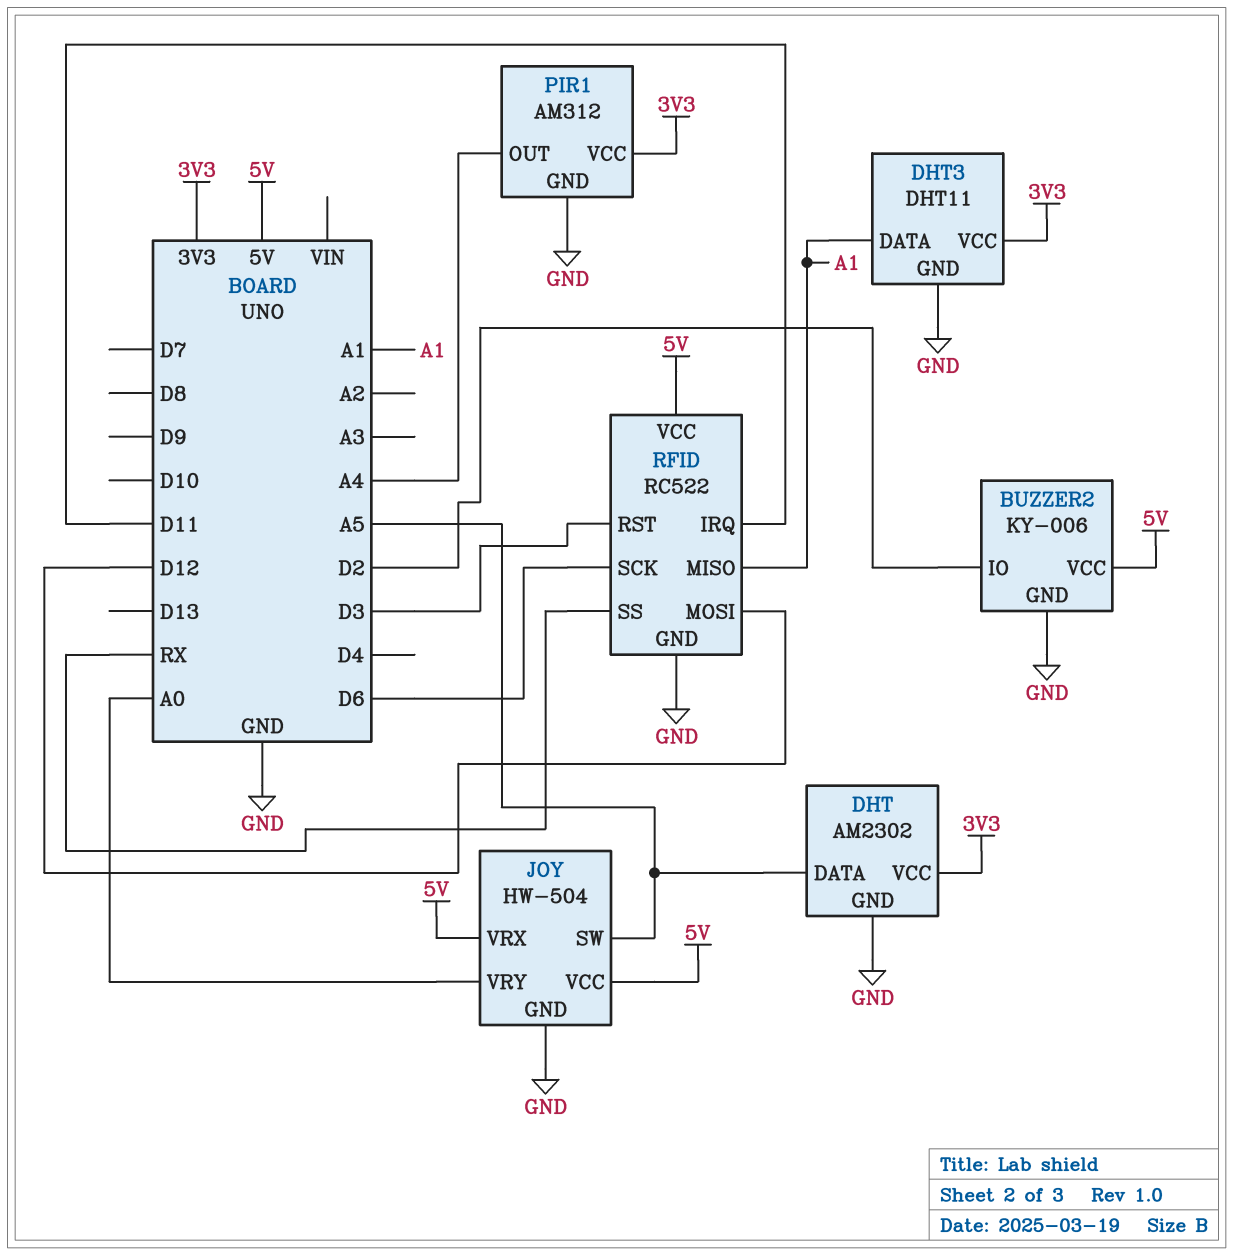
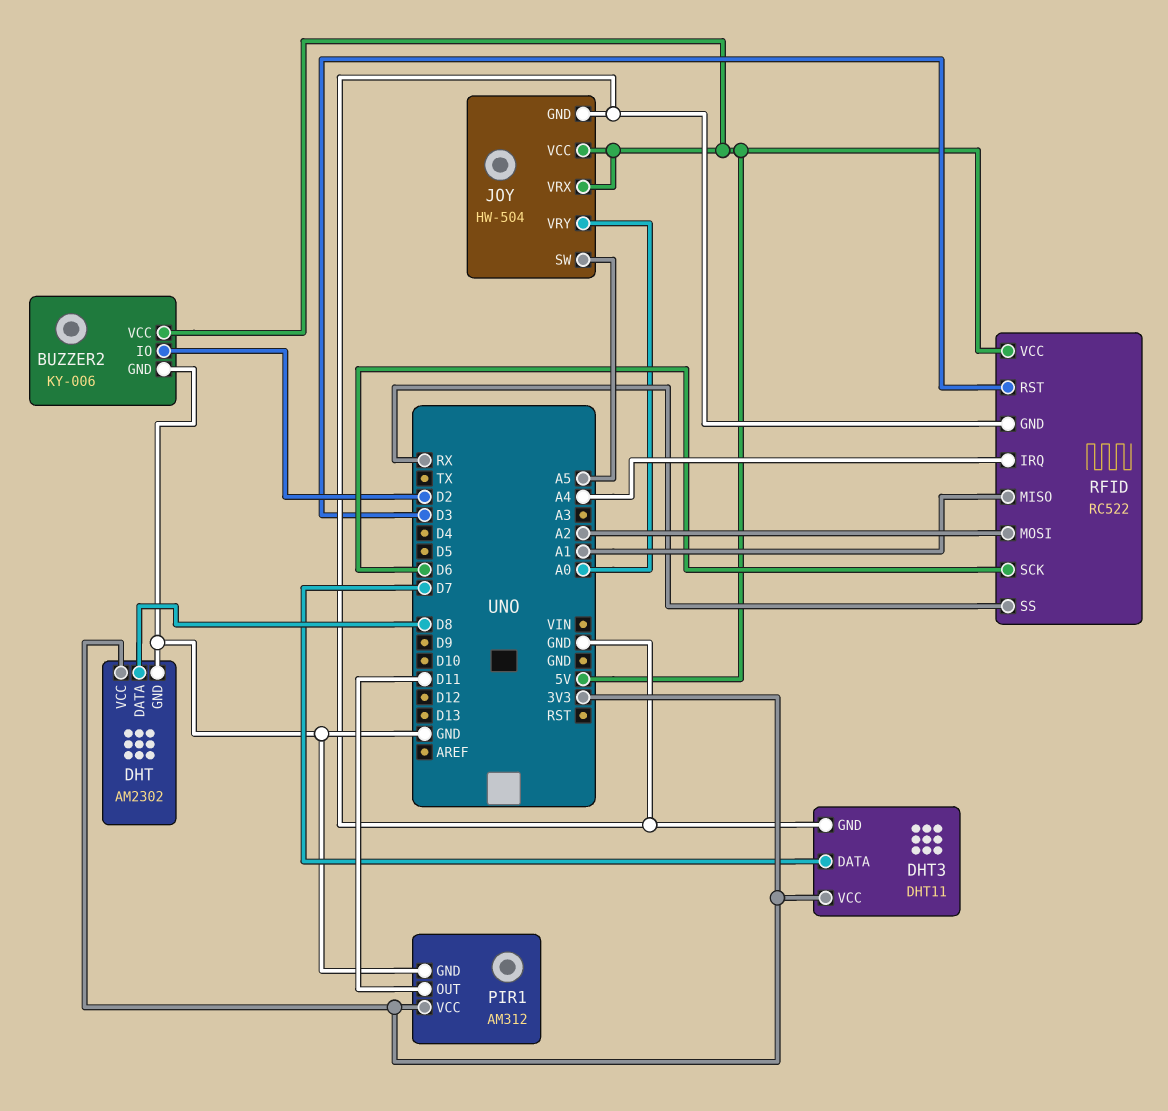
DHT pin DATA: A5 -> D8
DHT3 pin DATA: A1 -> D7
PIR1 pin OUT: A4 -> D11
RFID pin IRQ: D11 -> A4
RFID pin MOSI: D12 -> A2

